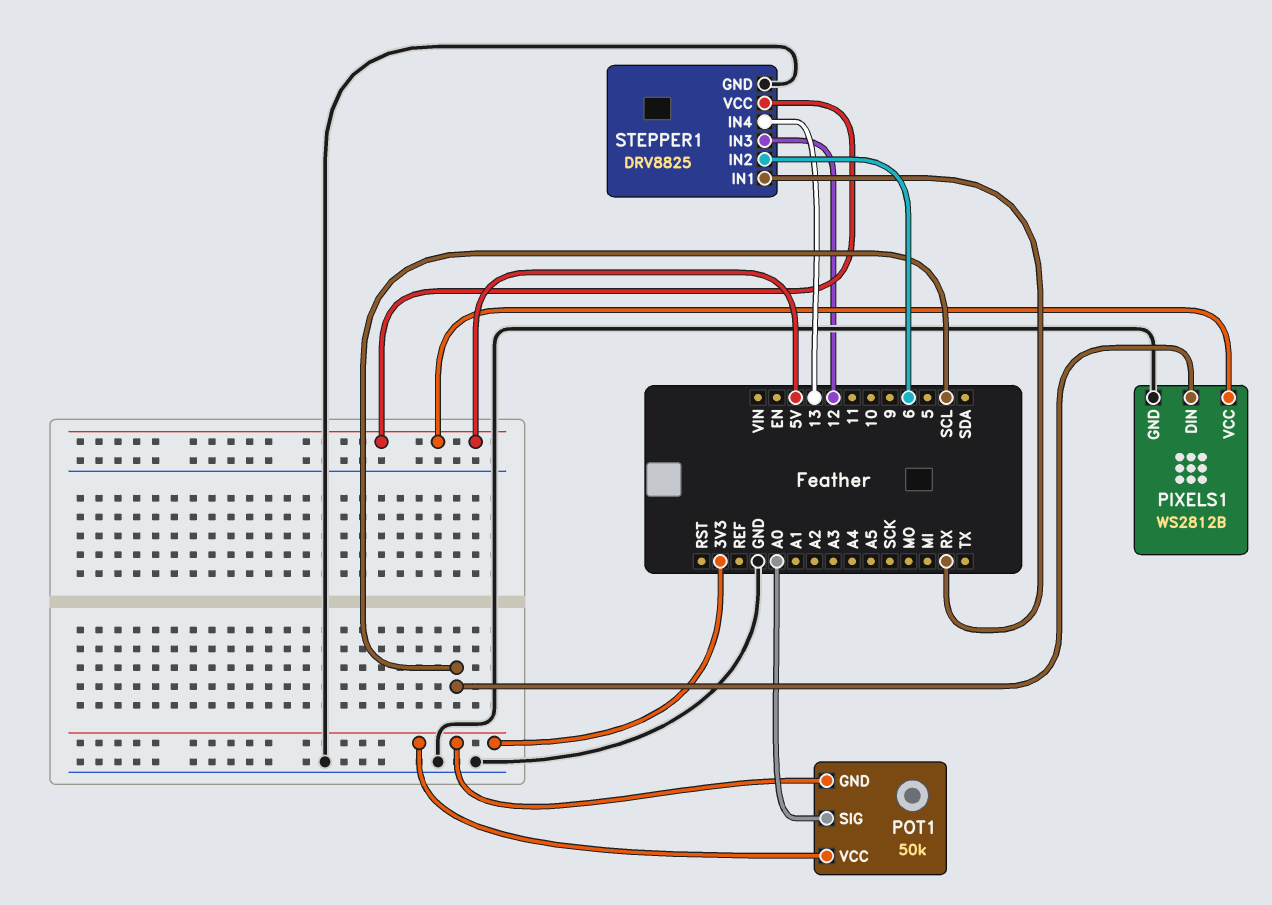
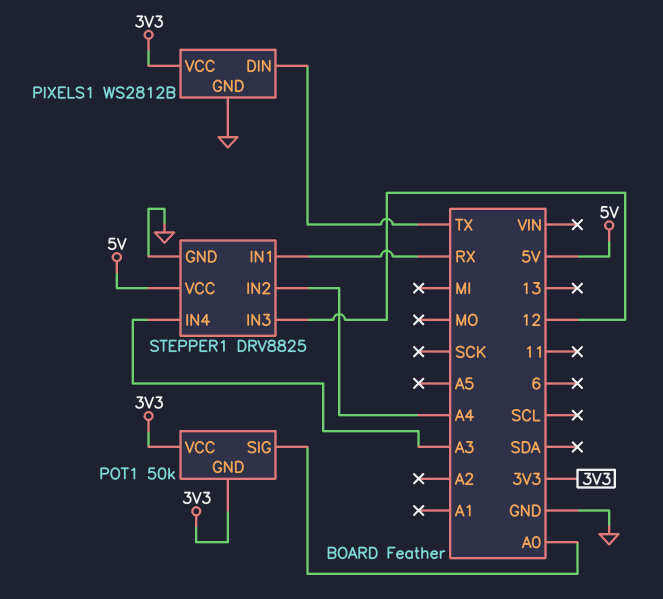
PIXELS1 pin DIN: SCL -> TX
PIXELS1 pin VCC: 5V -> 3V3
STEPPER1 pin IN2: 6 -> A4
STEPPER1 pin IN4: 13 -> A3

